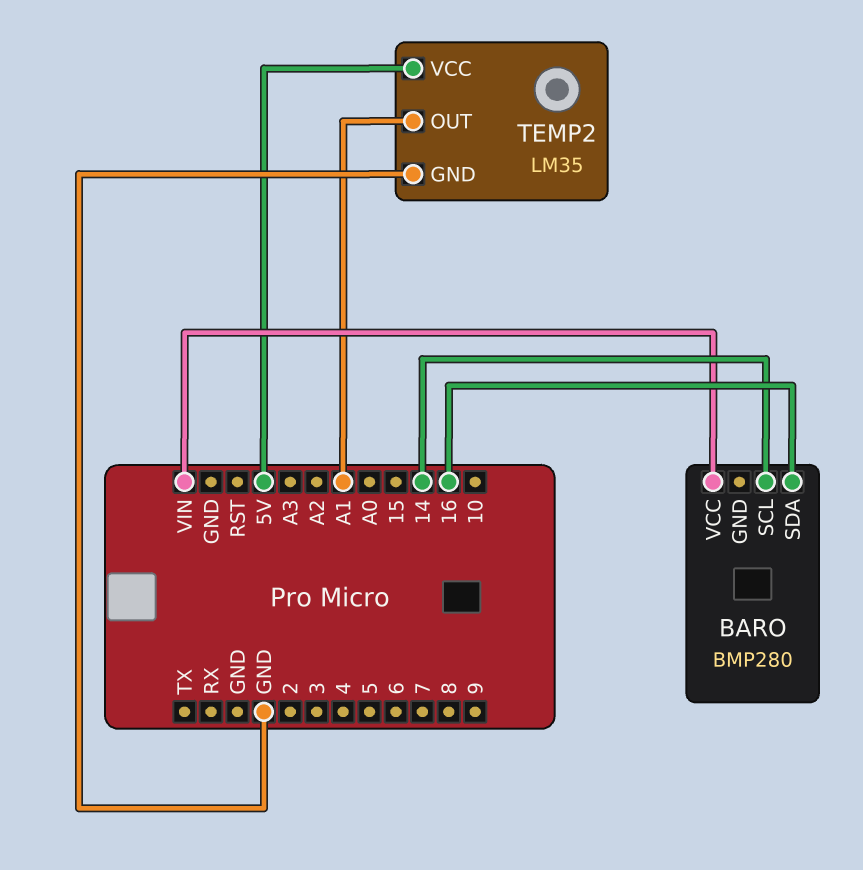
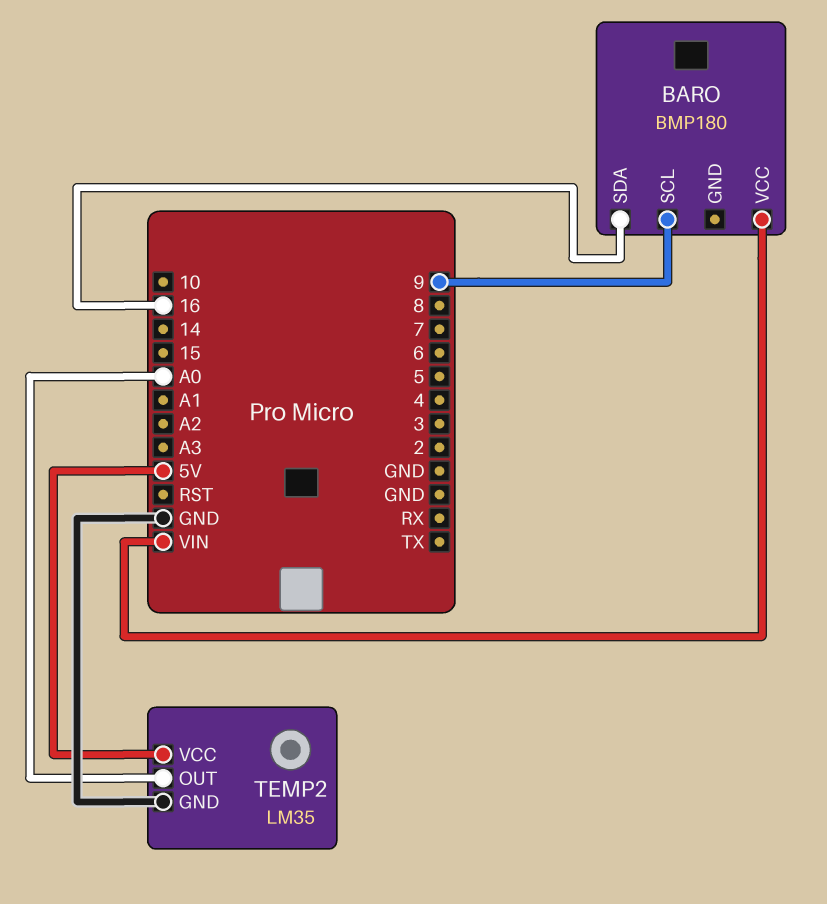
BARO: BMP280 -> BMP180
BARO pin SCL: 14 -> 9
TEMP2 pin OUT: A1 -> A0

